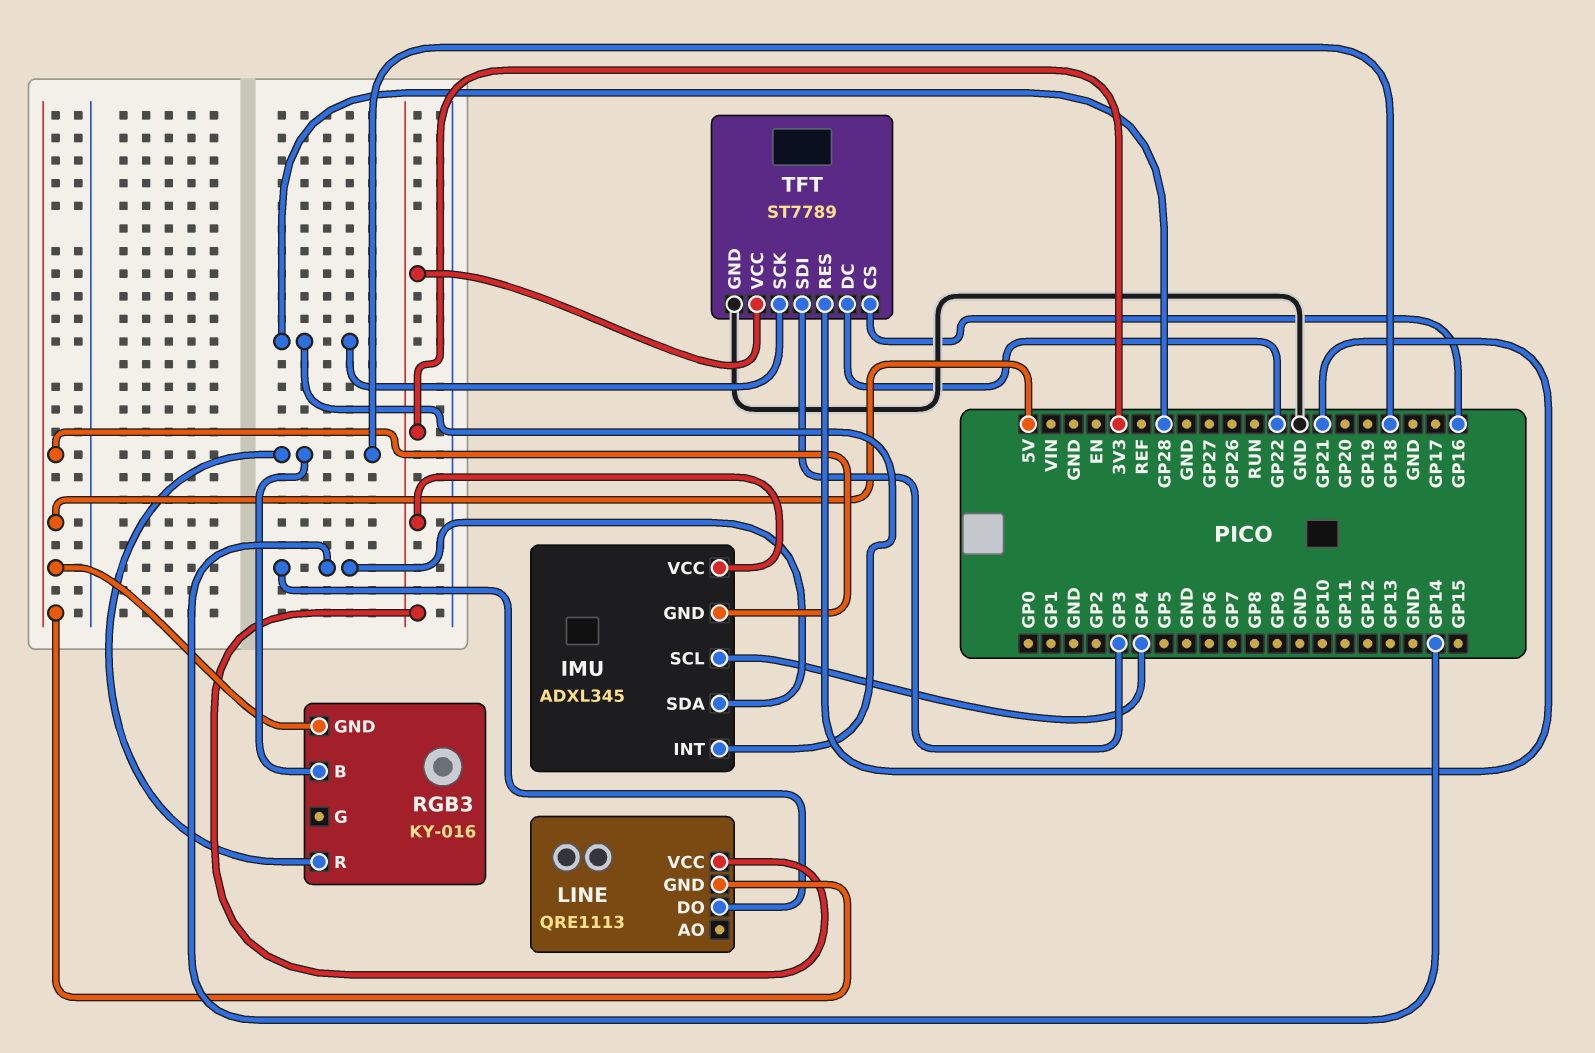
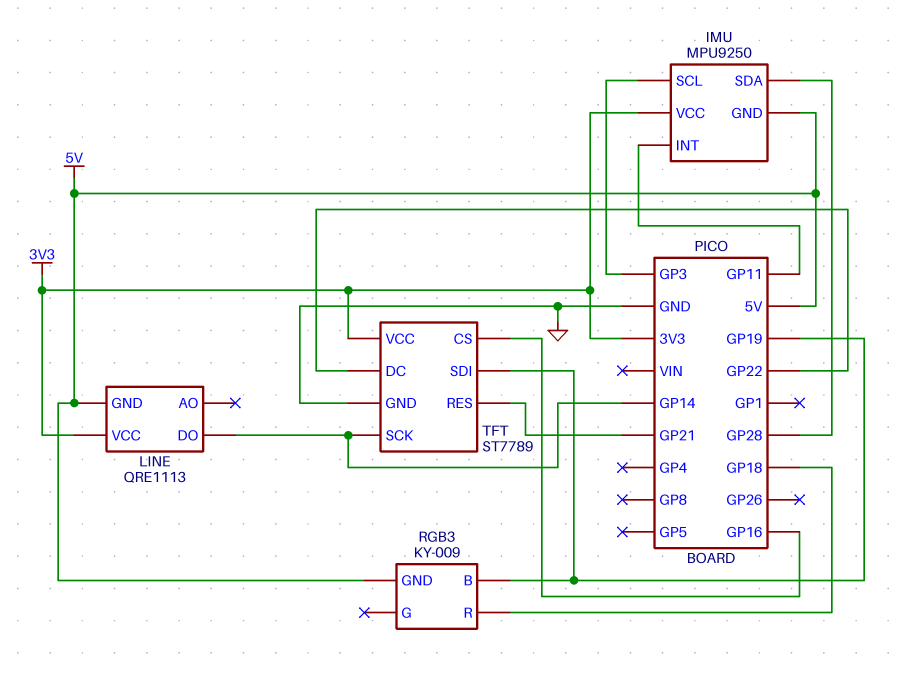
IMU: ADXL345 -> MPU9250
IMU pin INT: GP28 -> GP11
IMU pin SCL: GP4 -> GP3
IMU pin SDA: GP14 -> GP28
RGB3: KY-016 -> KY-009
RGB3 pin B: GP18 -> GP19
TFT pin SCK: GP28 -> GP14
TFT pin SDI: GP3 -> GP19

